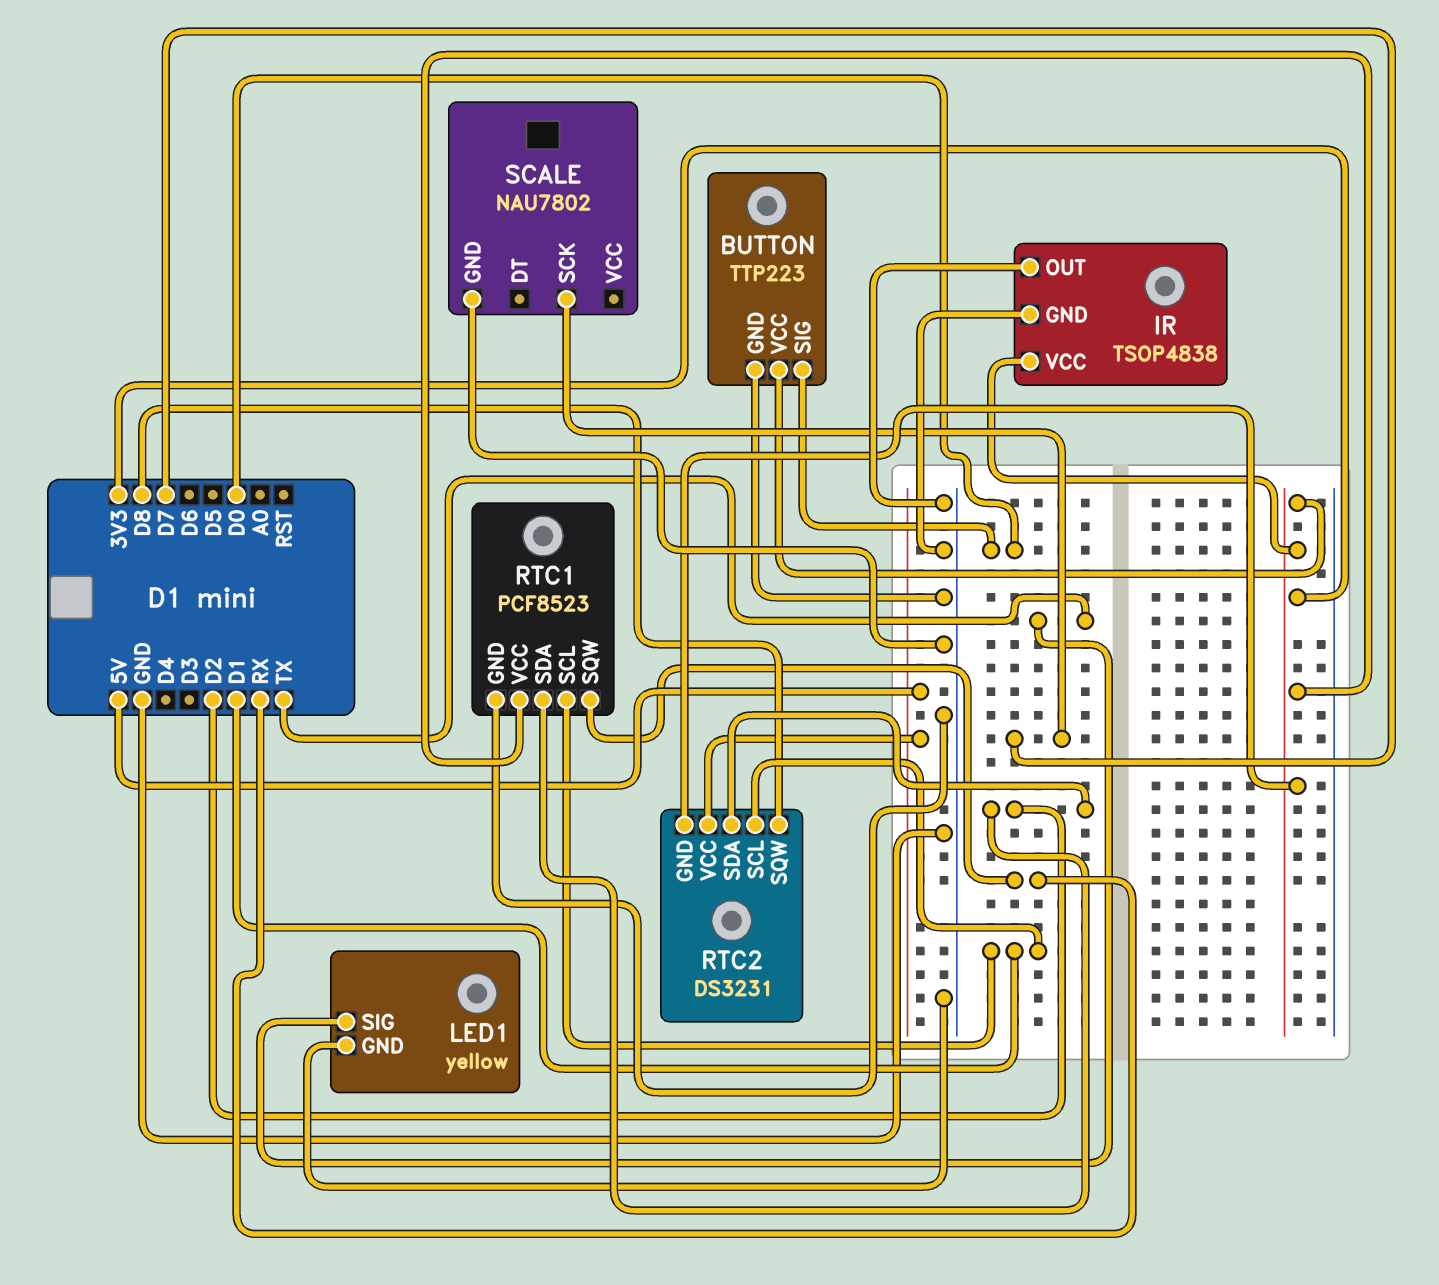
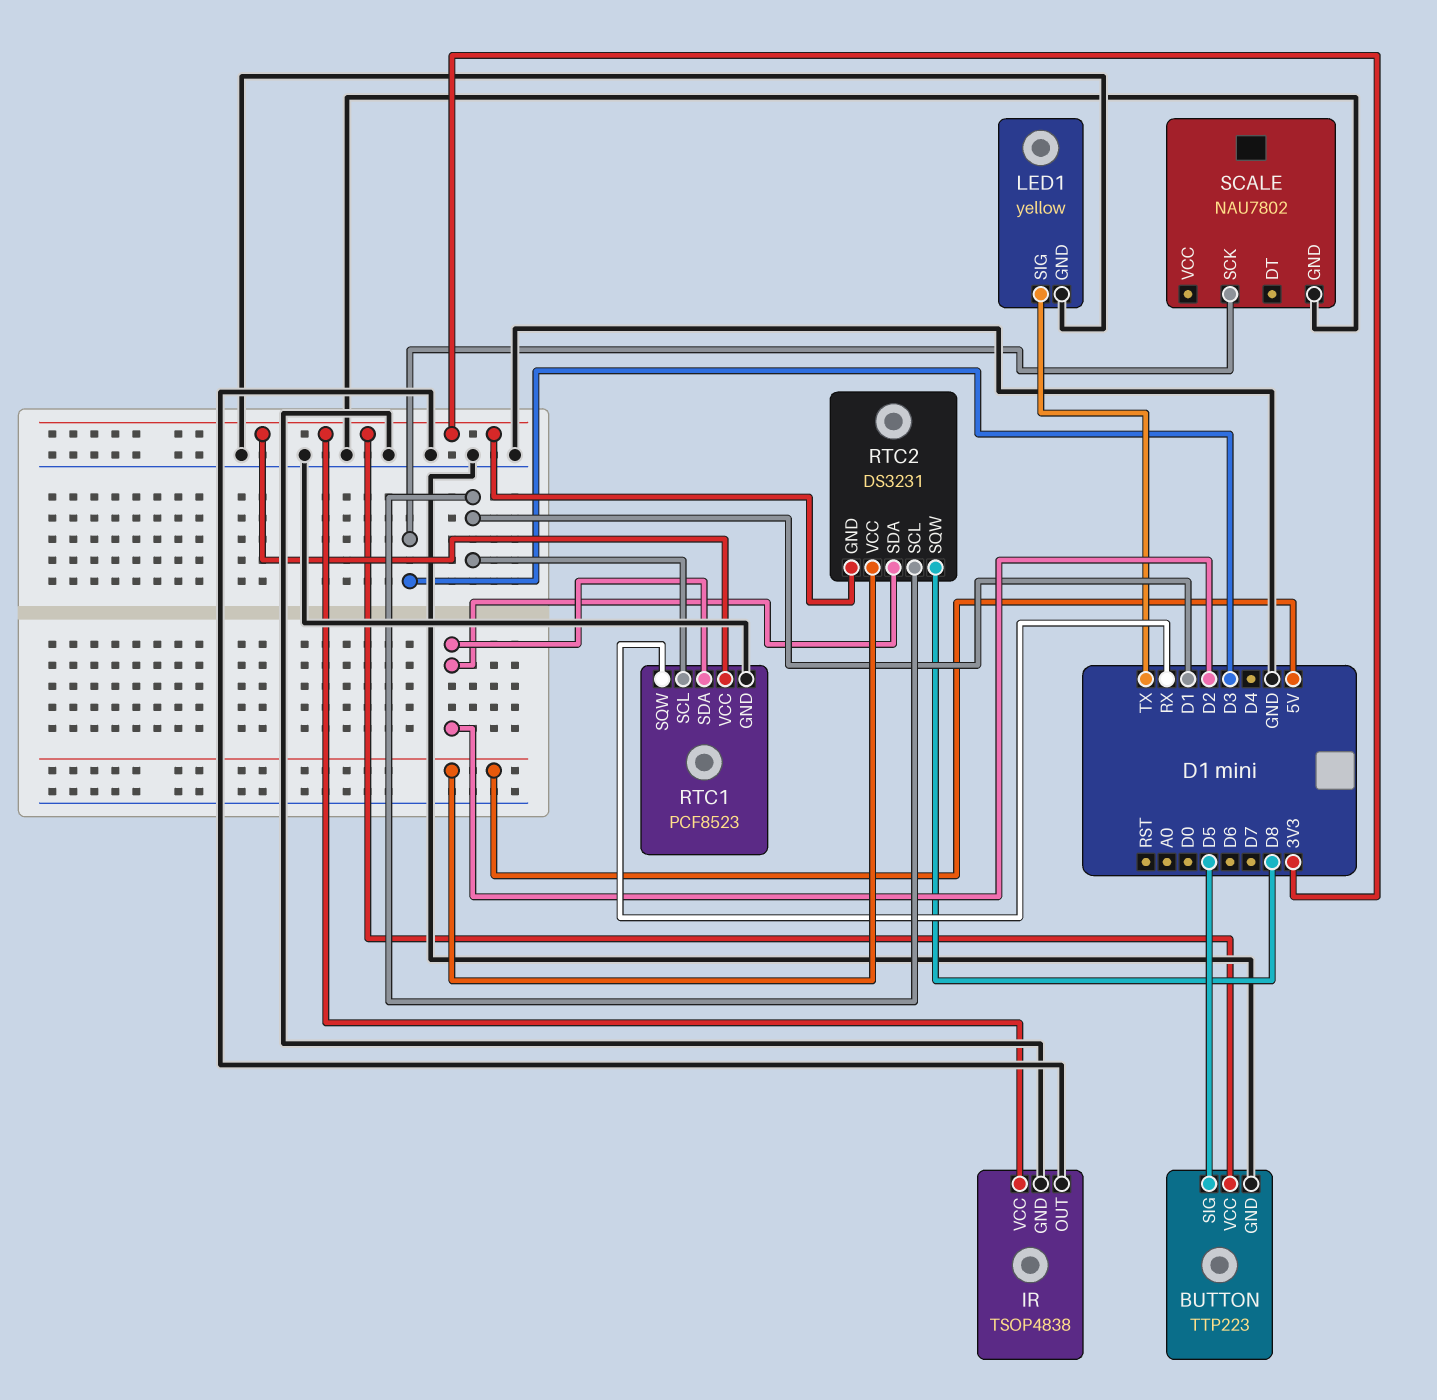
BUTTON pin SIG: D0 -> D5
SCALE pin SCK: D7 -> D3

